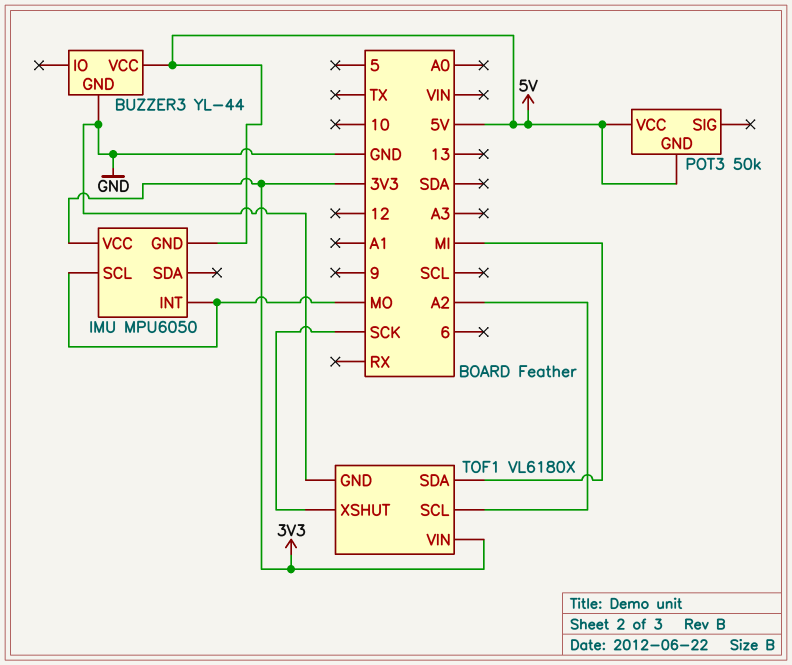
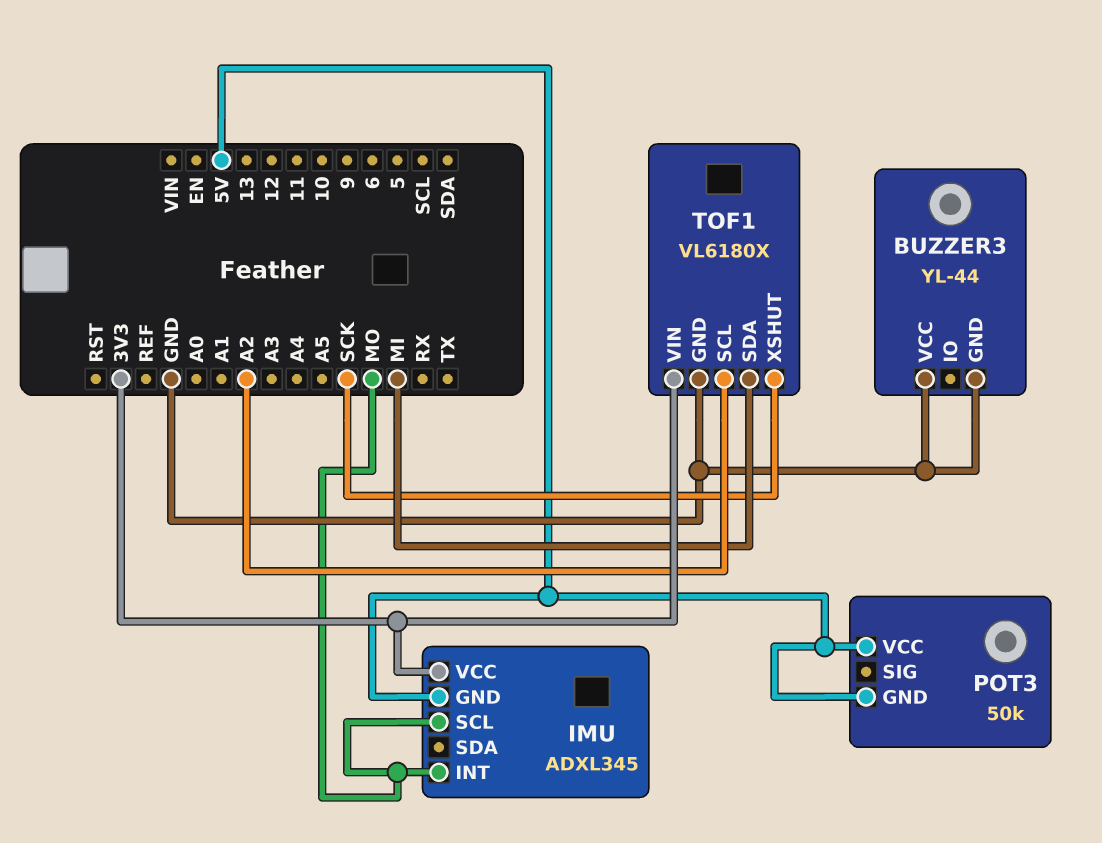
BUZZER3 pin VCC: 5V -> GND
IMU: MPU6050 -> ADXL345

